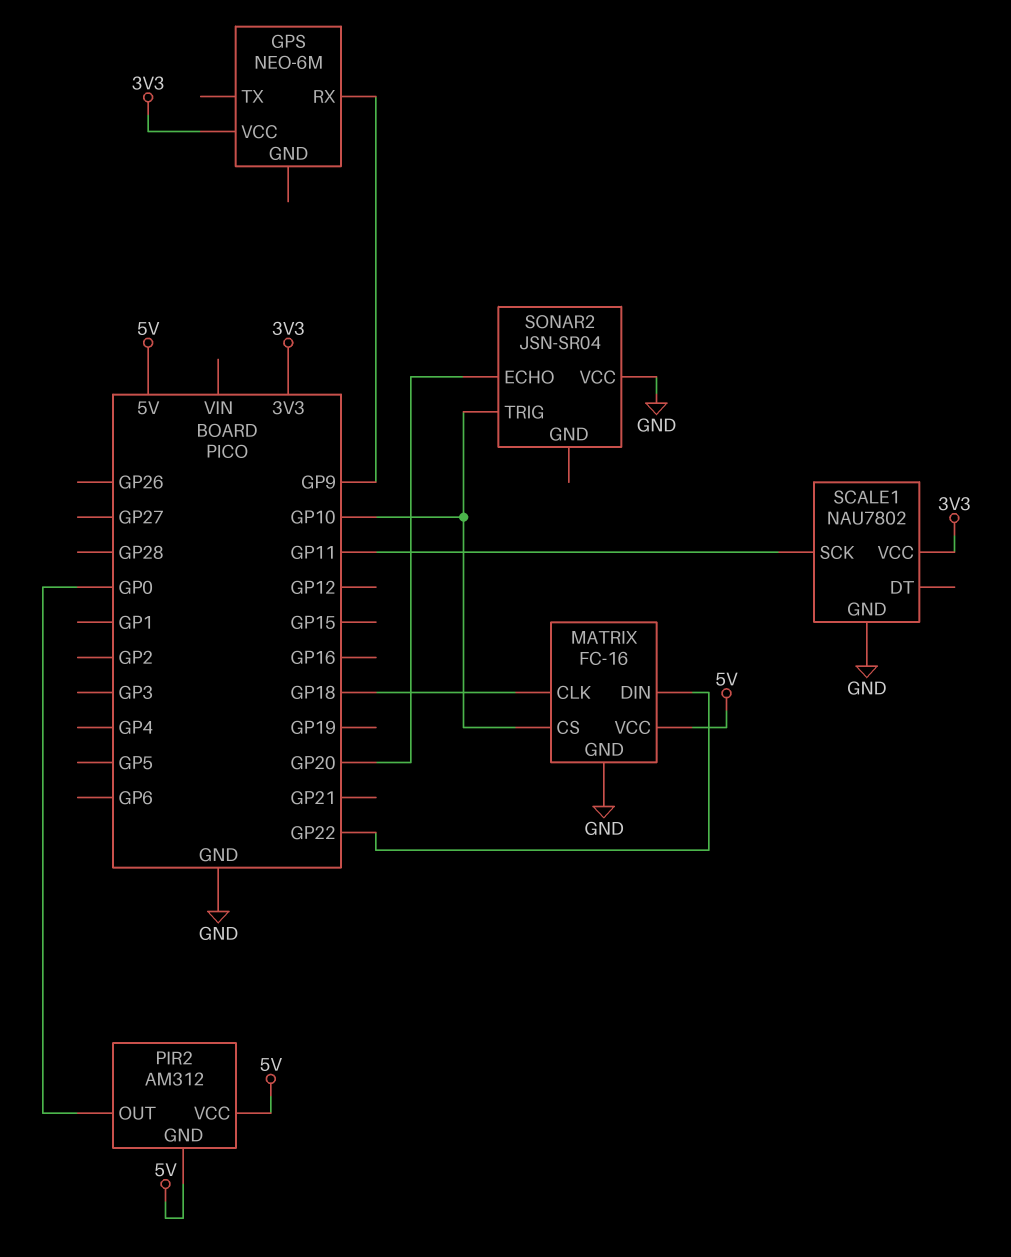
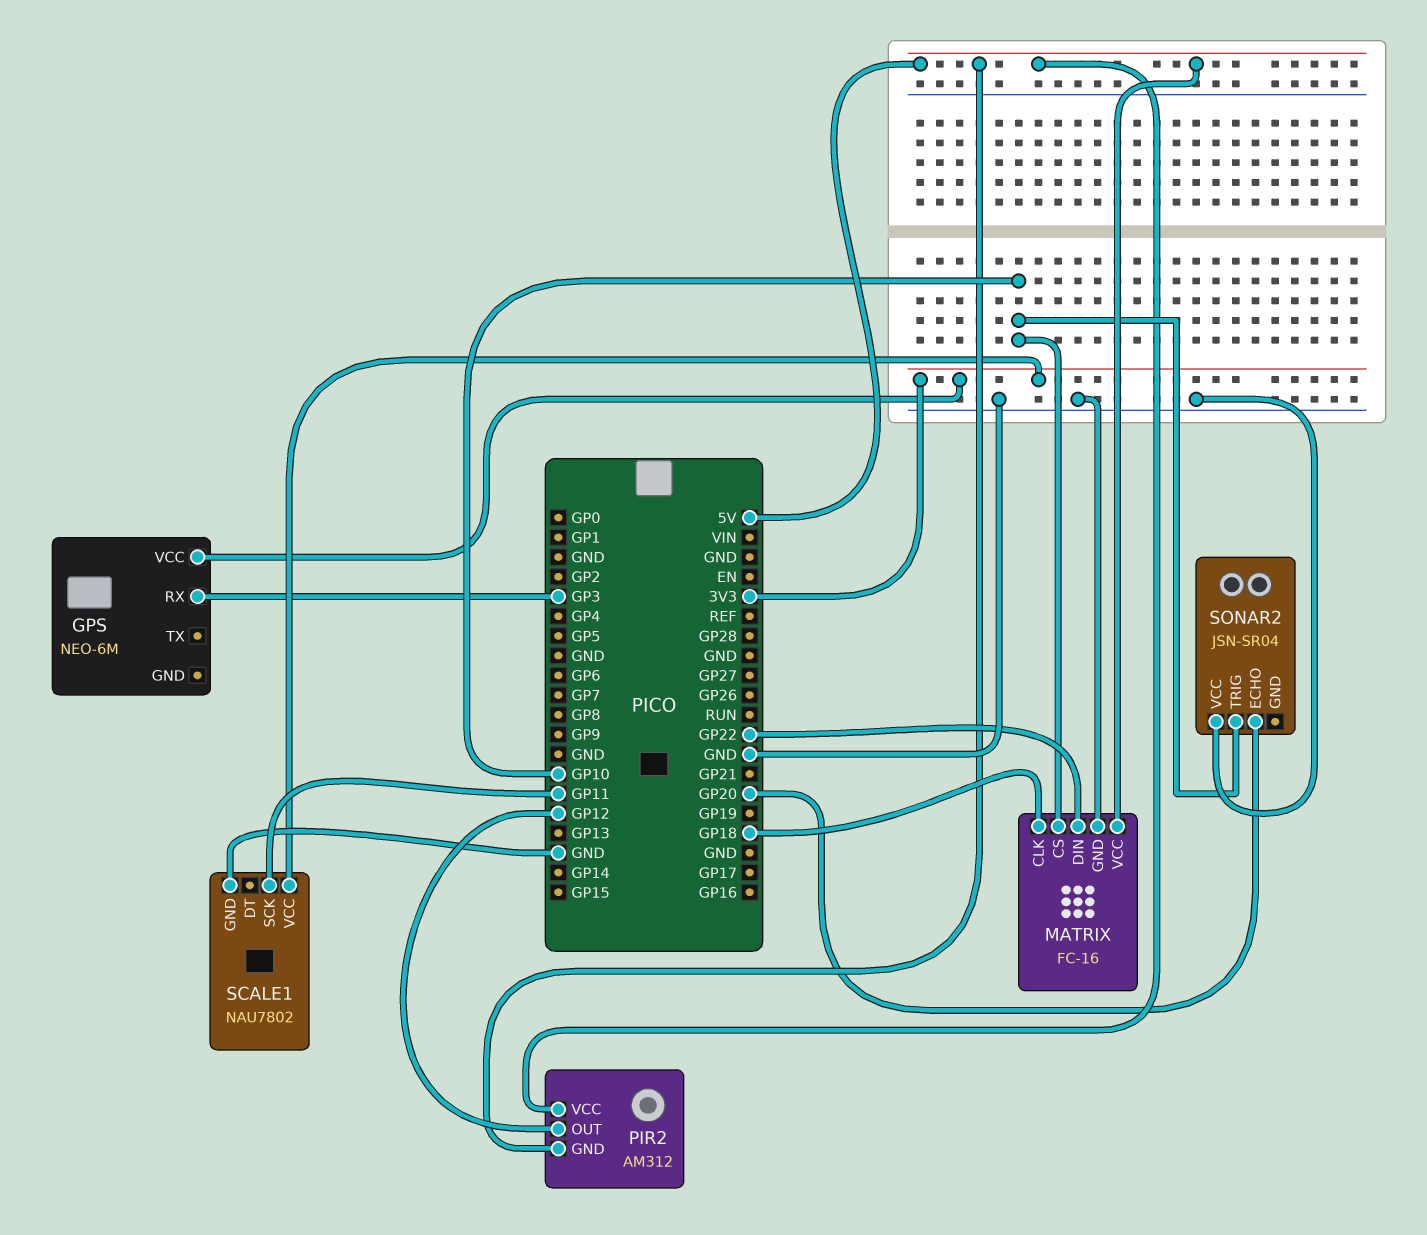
GPS pin RX: GP9 -> GP3
PIR2 pin OUT: GP0 -> GP12

